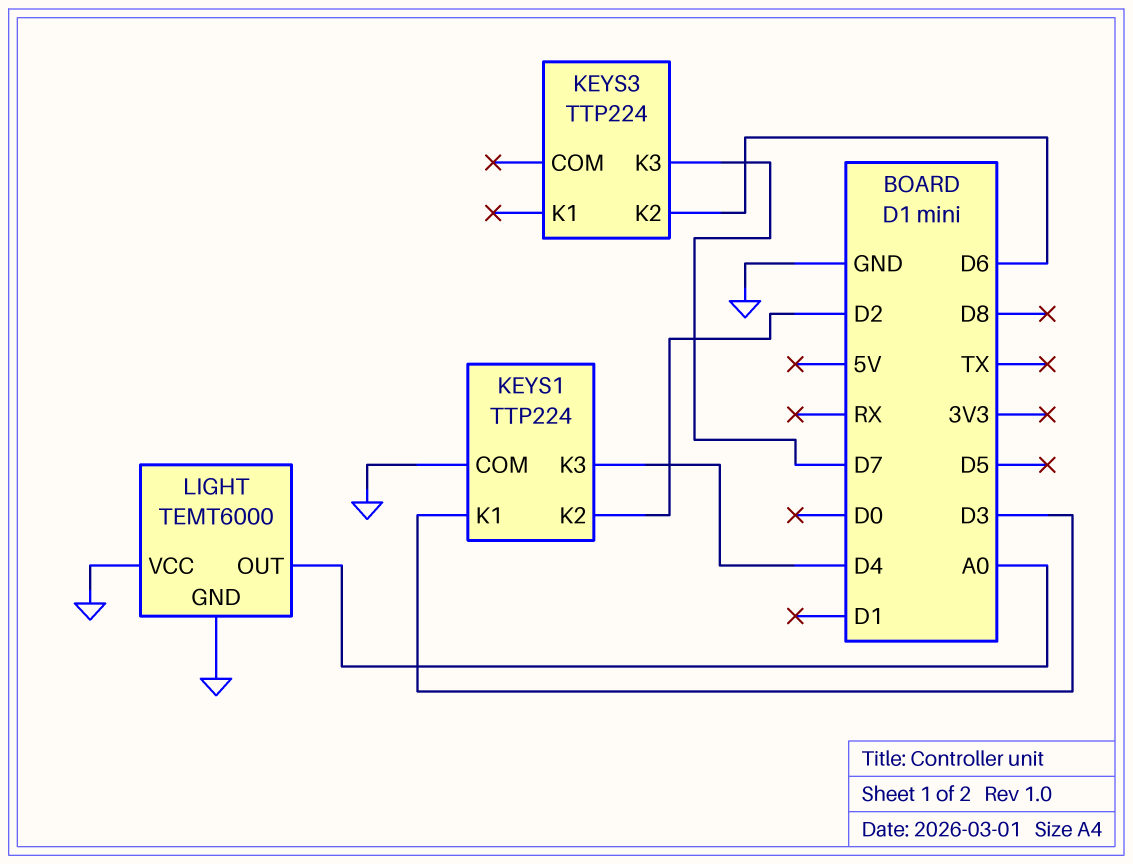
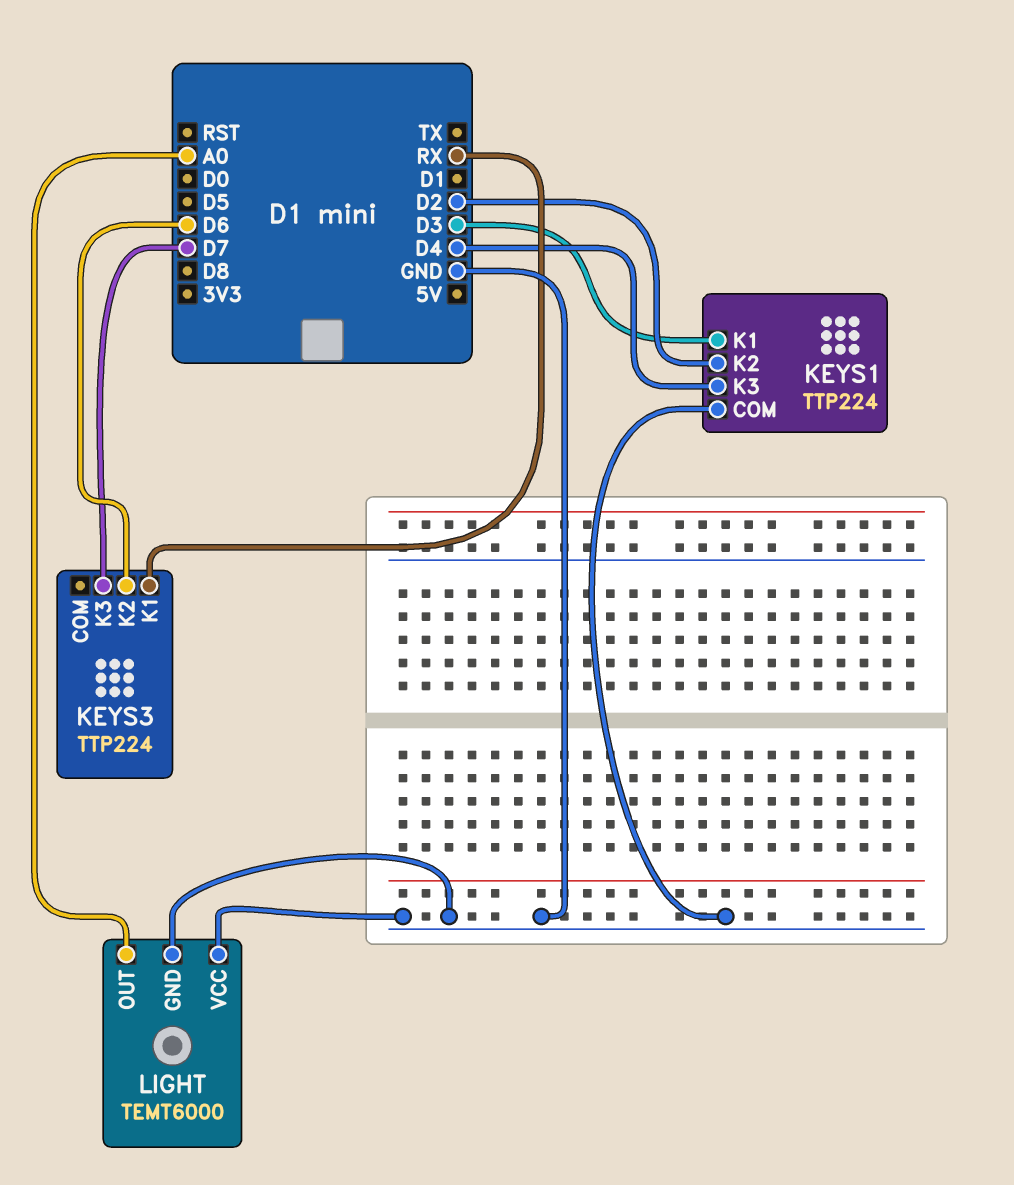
KEYS3 pin K1: none -> RX

